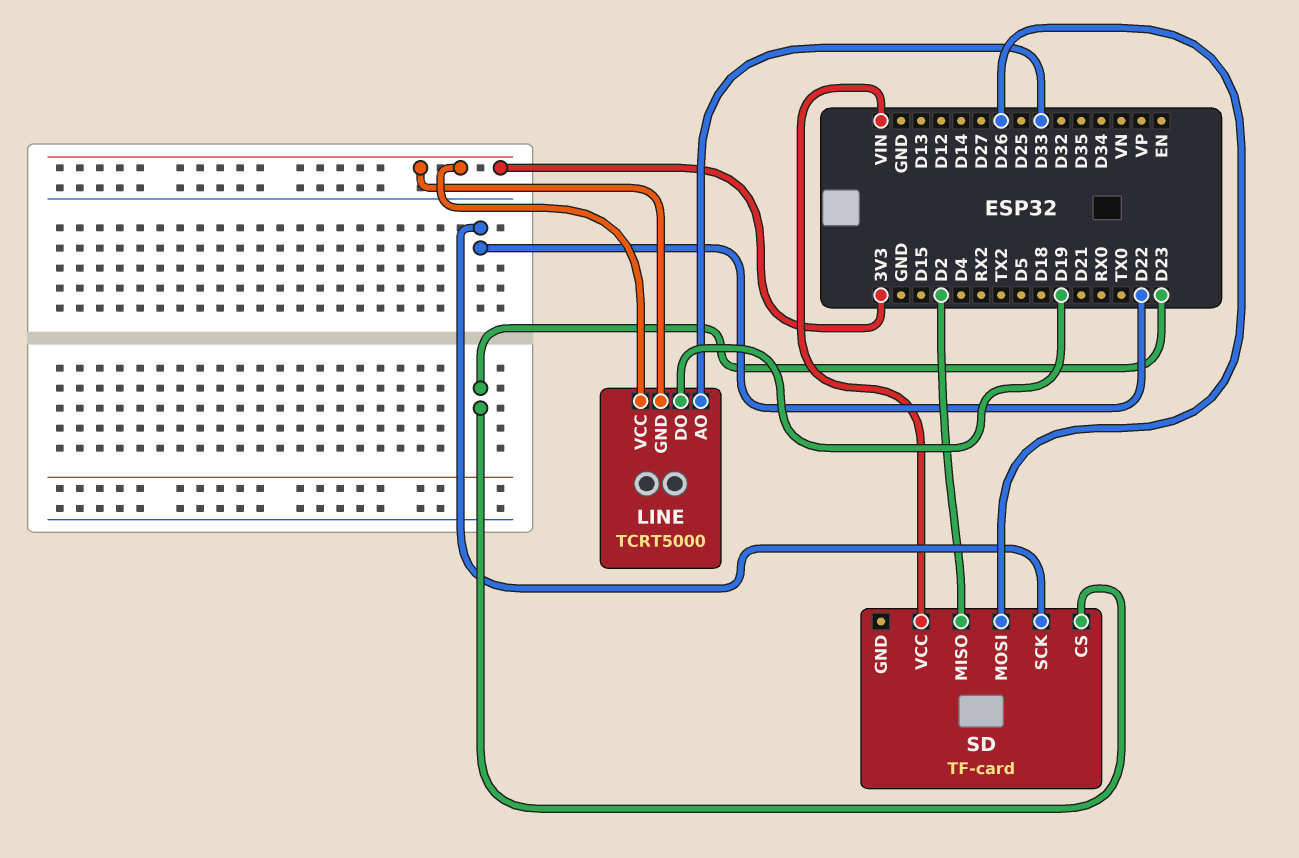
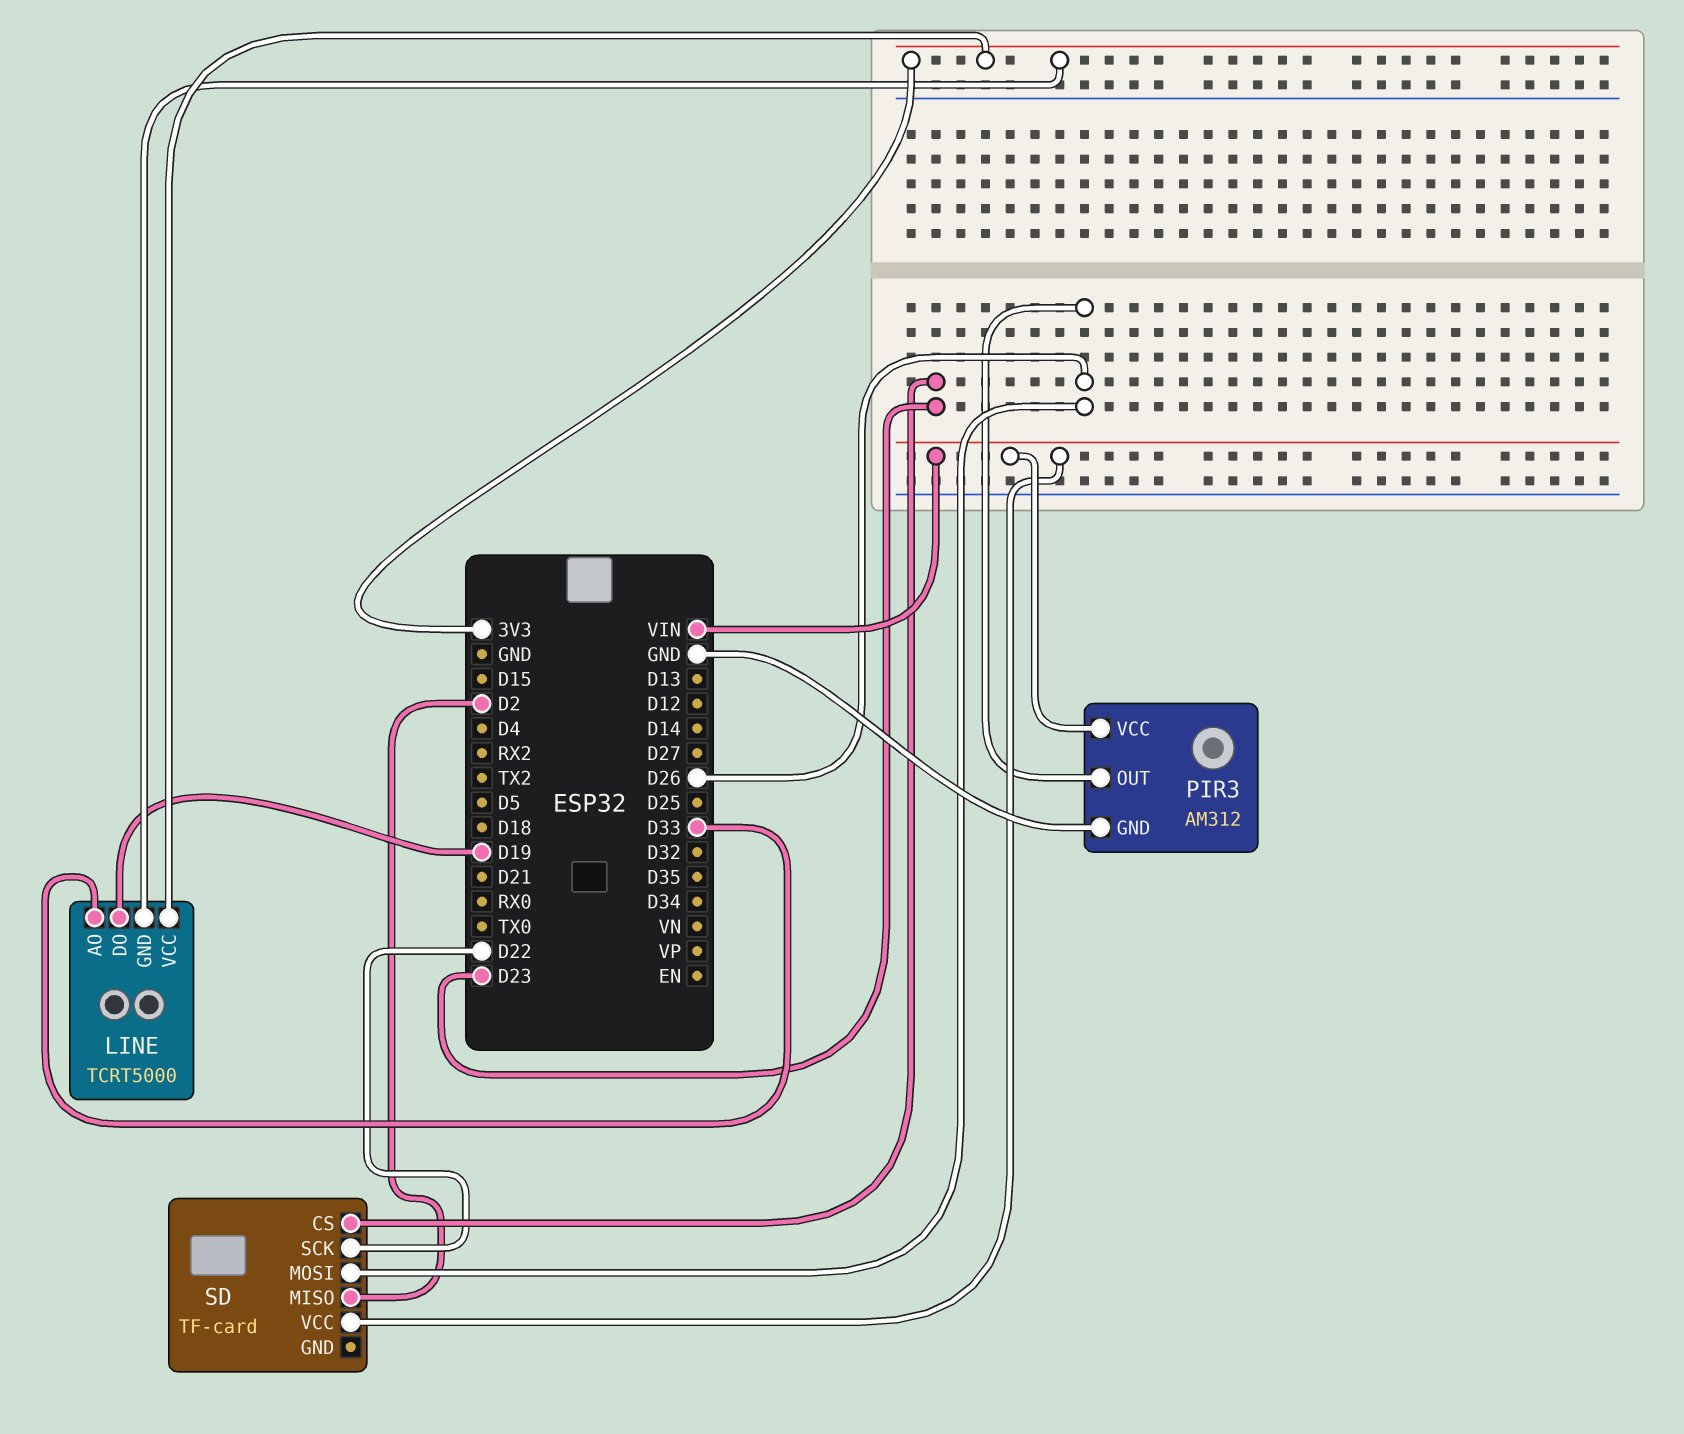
PIR3: none -> AM312
PIR3 pin GND: none -> GND
PIR3 pin OUT: none -> D26
PIR3 pin VCC: none -> VIN

